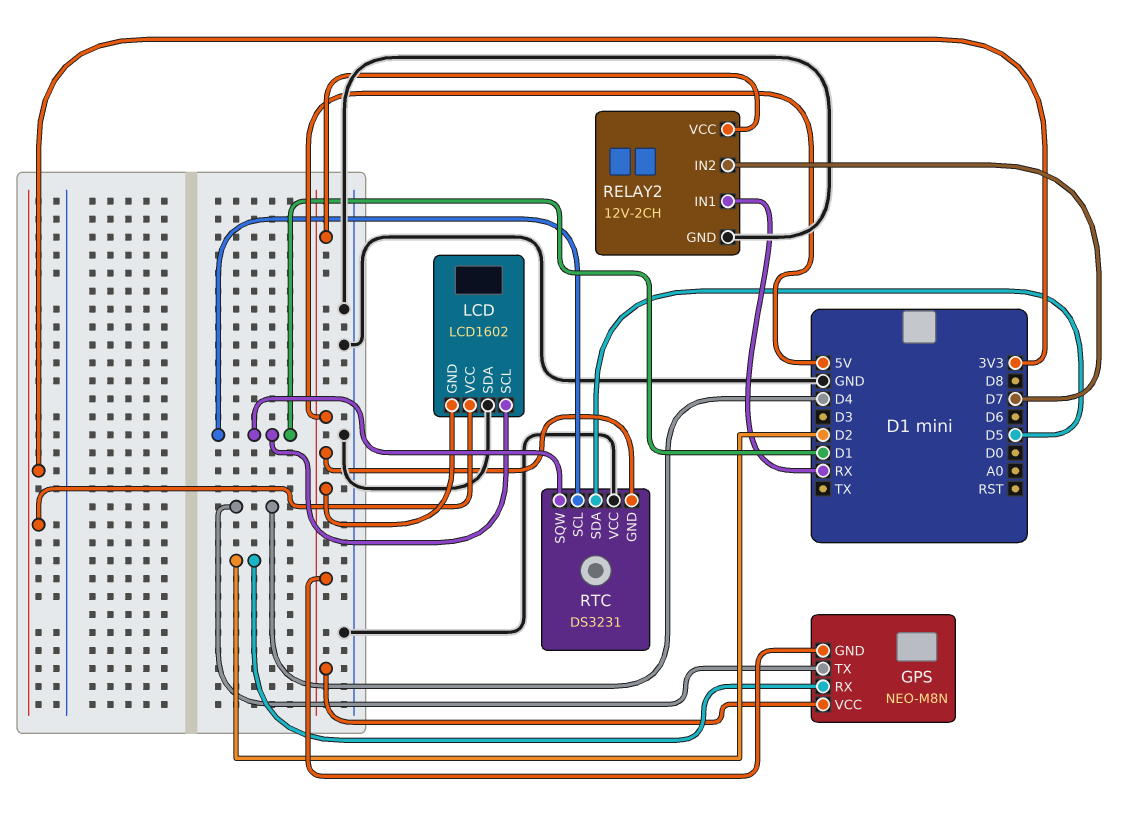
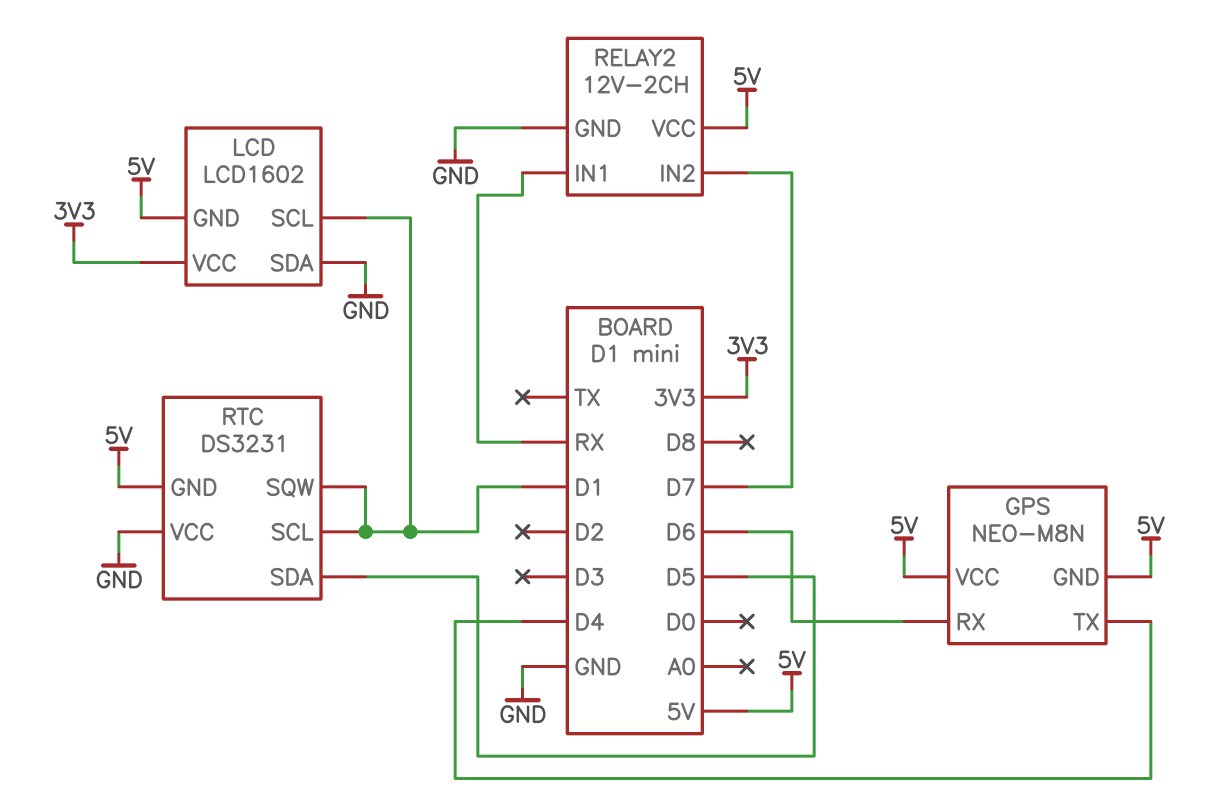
GPS pin RX: D2 -> D6

